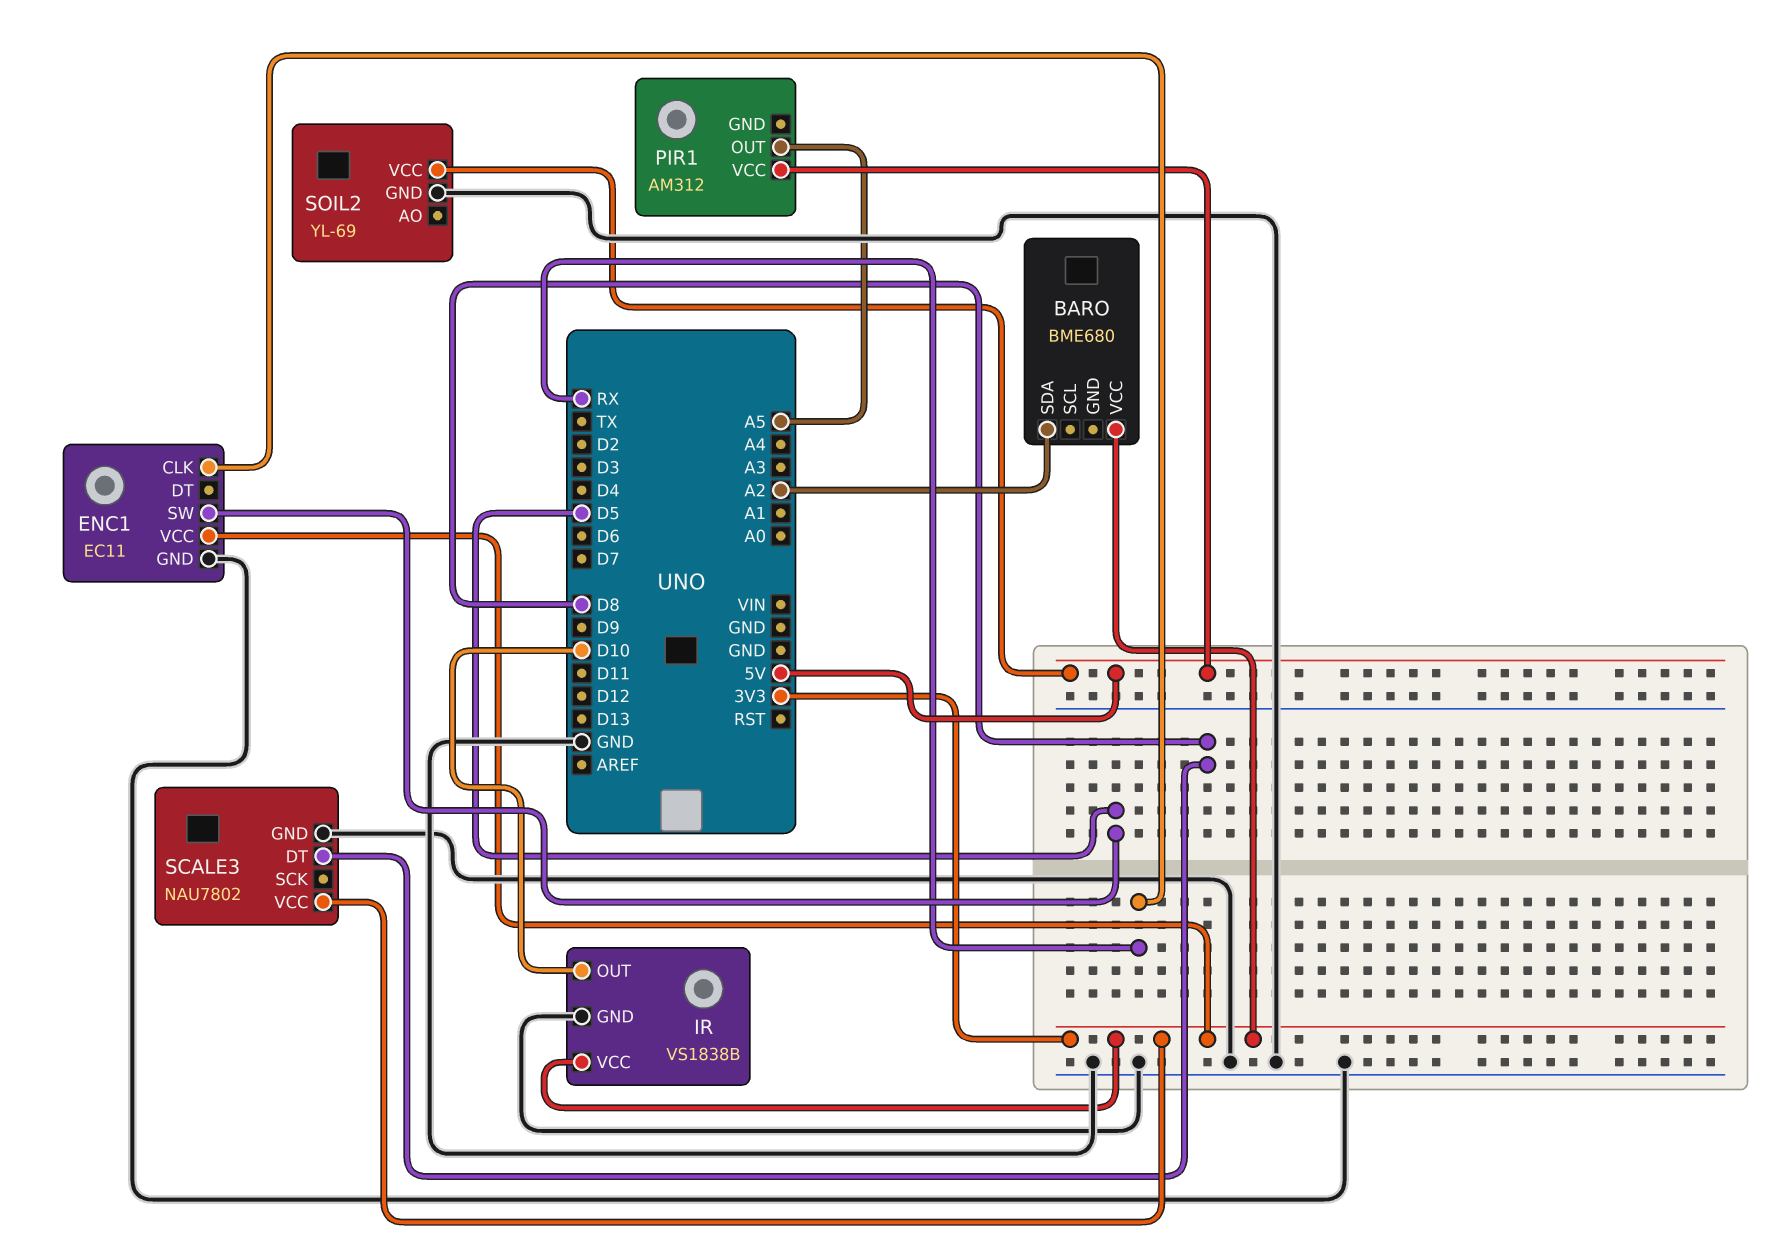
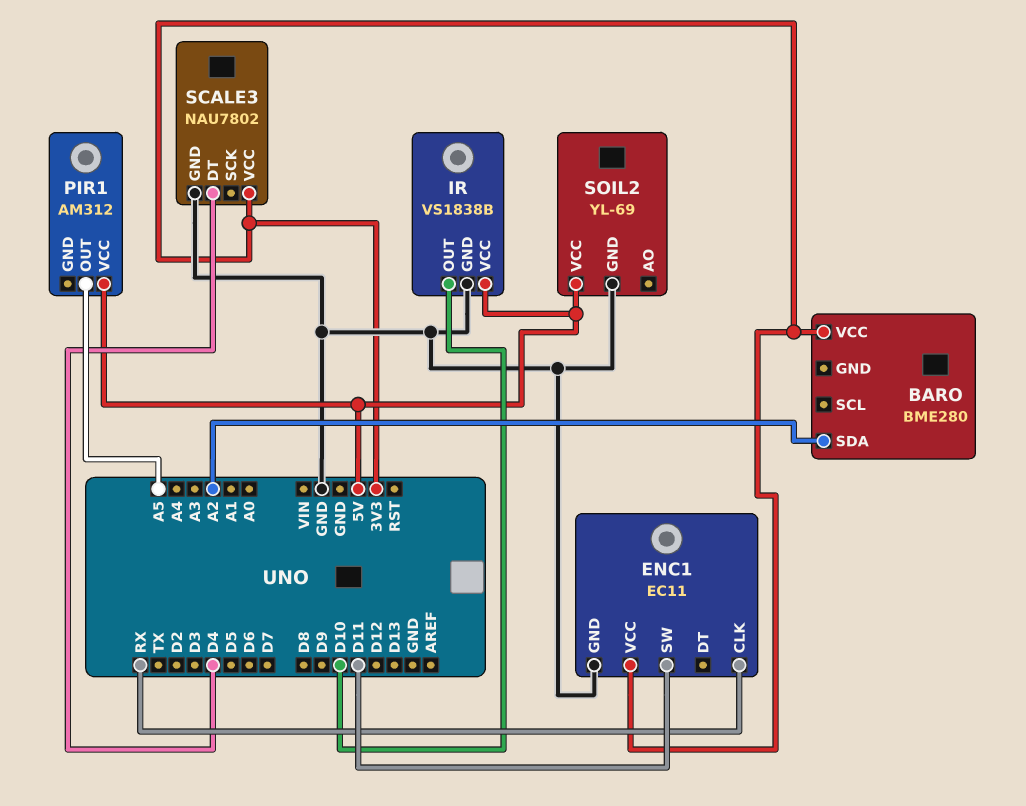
BARO: BME680 -> BME280
ENC1 pin SW: D5 -> D11
IR pin VCC: 3V3 -> 5V
SCALE3 pin DT: D8 -> D4

